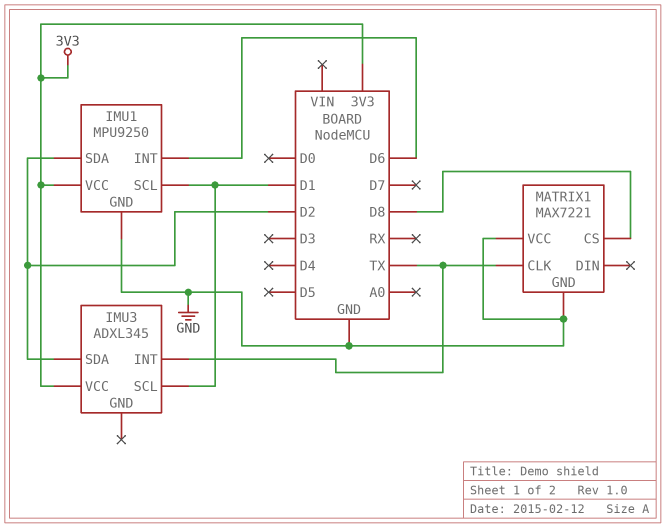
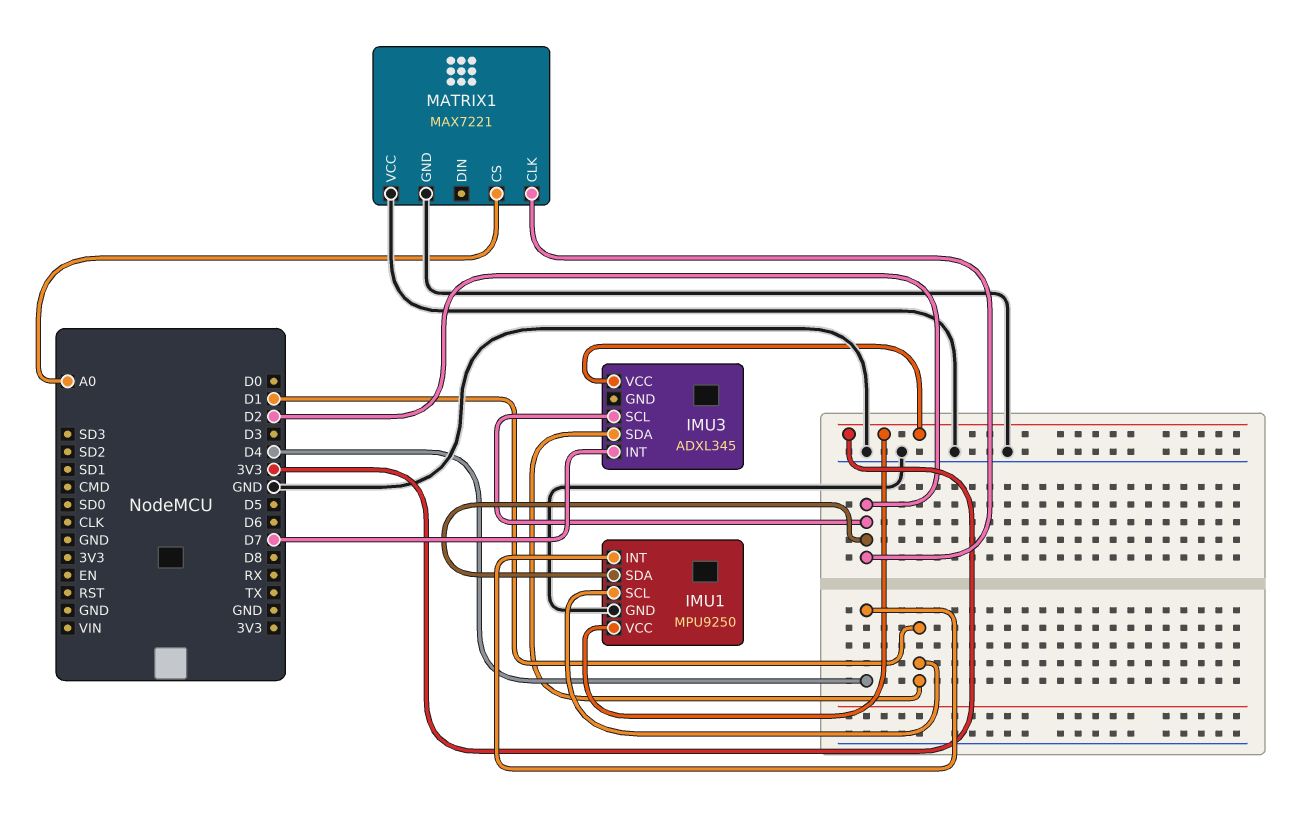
IMU1 pin INT: D6 -> D4
IMU3 pin INT: TX -> D7
IMU3 pin SCL: D1 -> D2
IMU3 pin SDA: D2 -> D1
MATRIX1 pin CLK: TX -> D2
MATRIX1 pin CS: D8 -> A0

